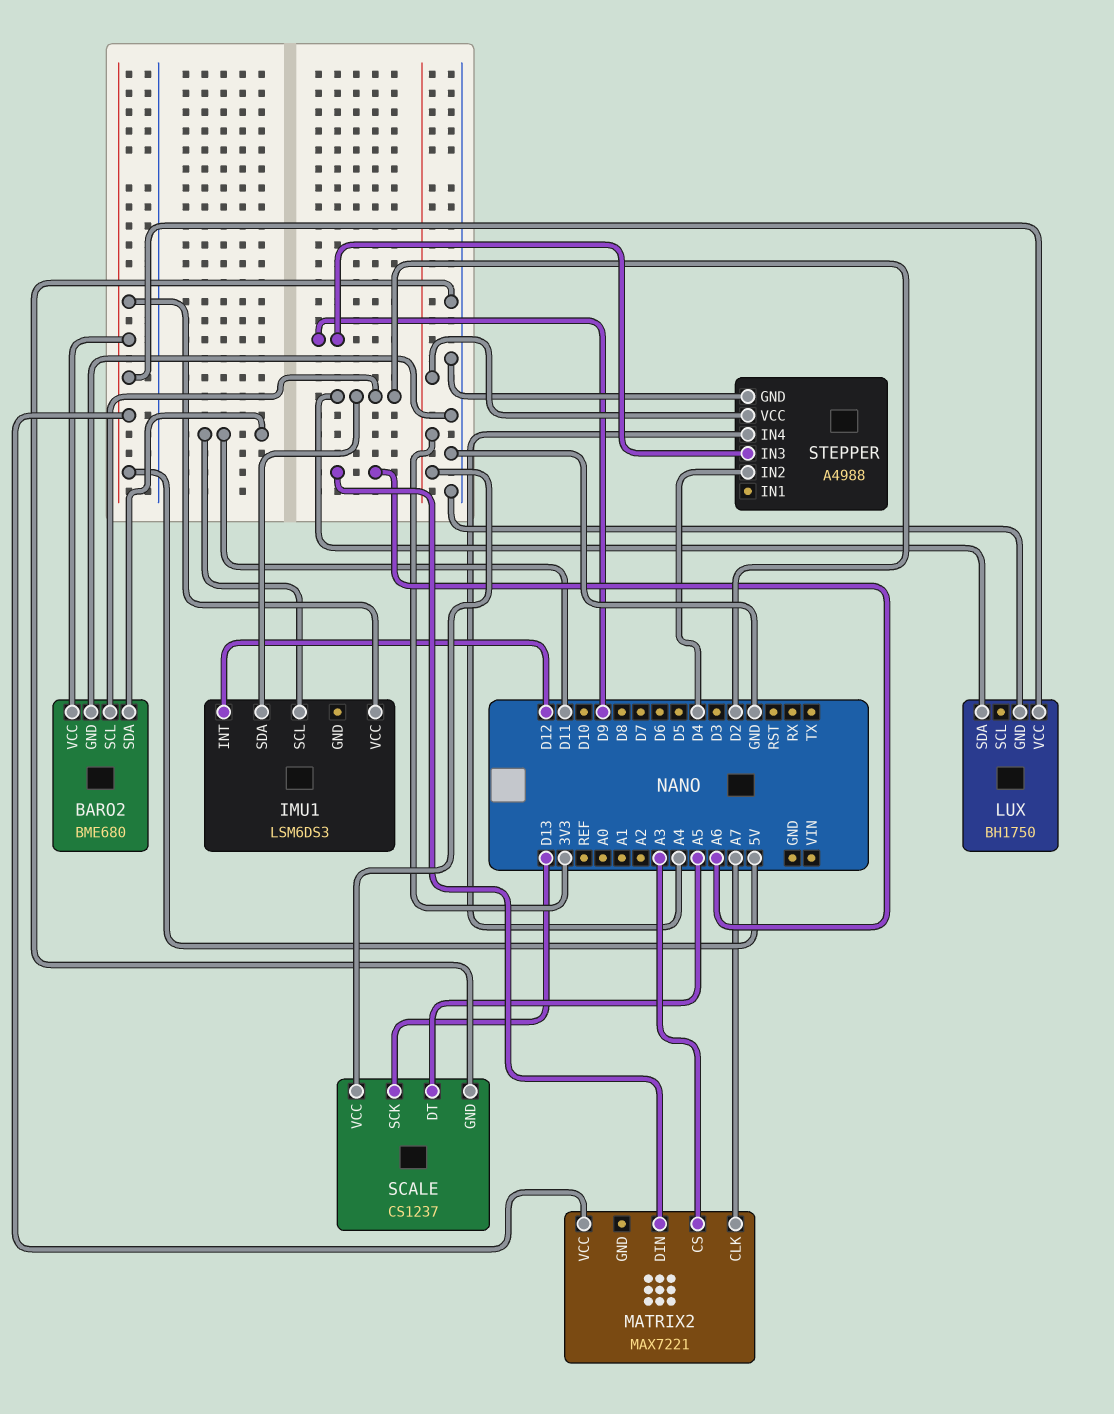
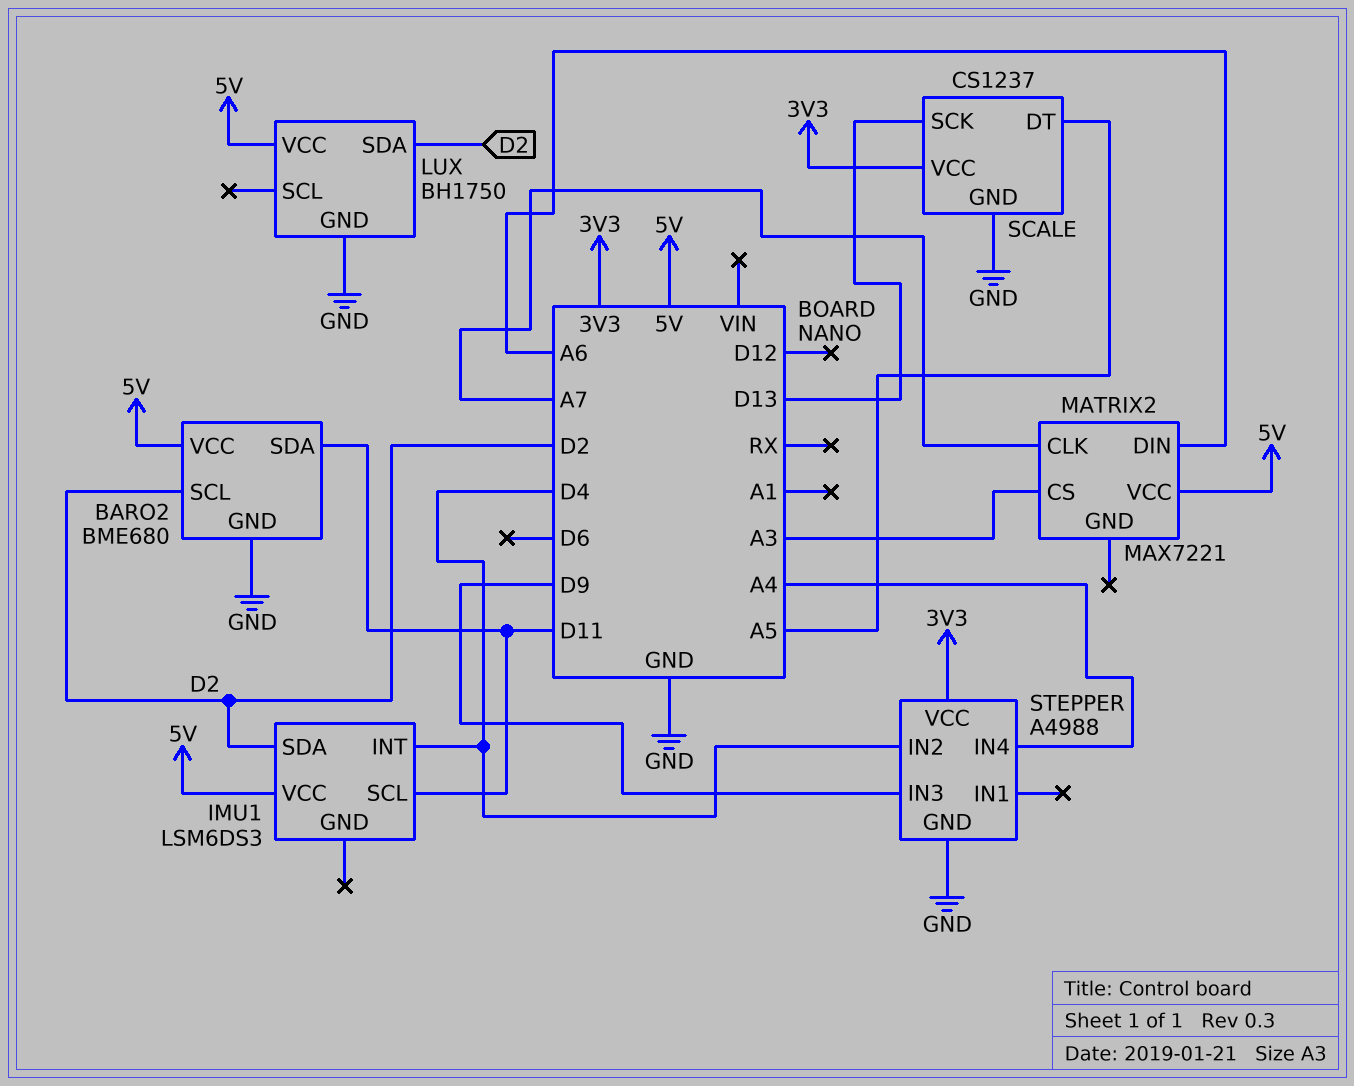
IMU1 pin INT: D12 -> D4

